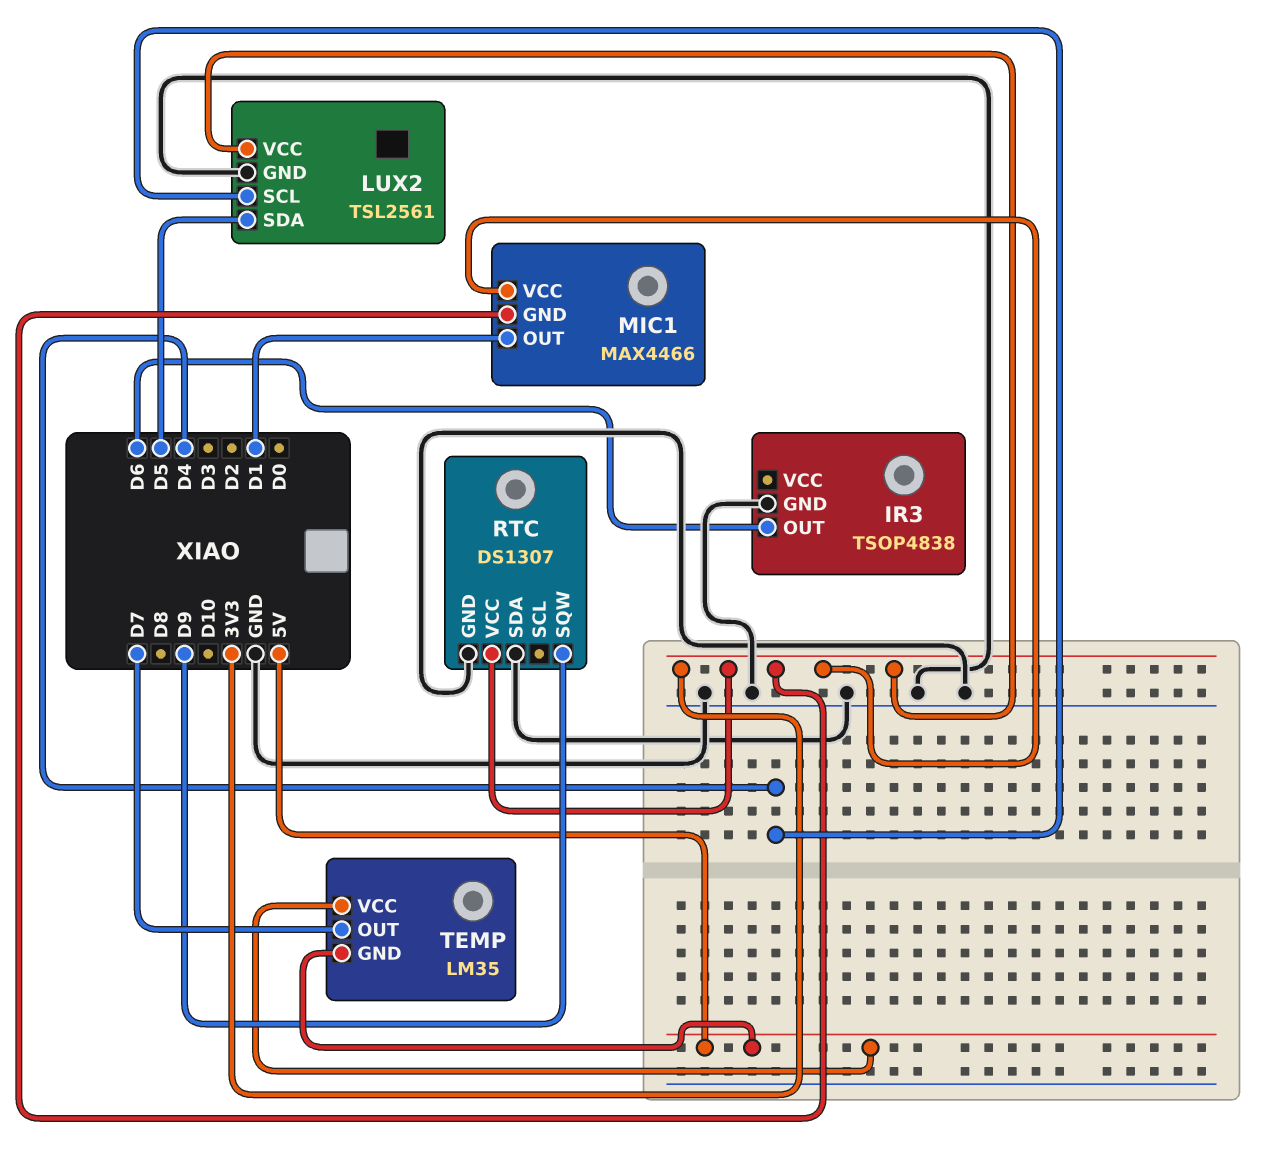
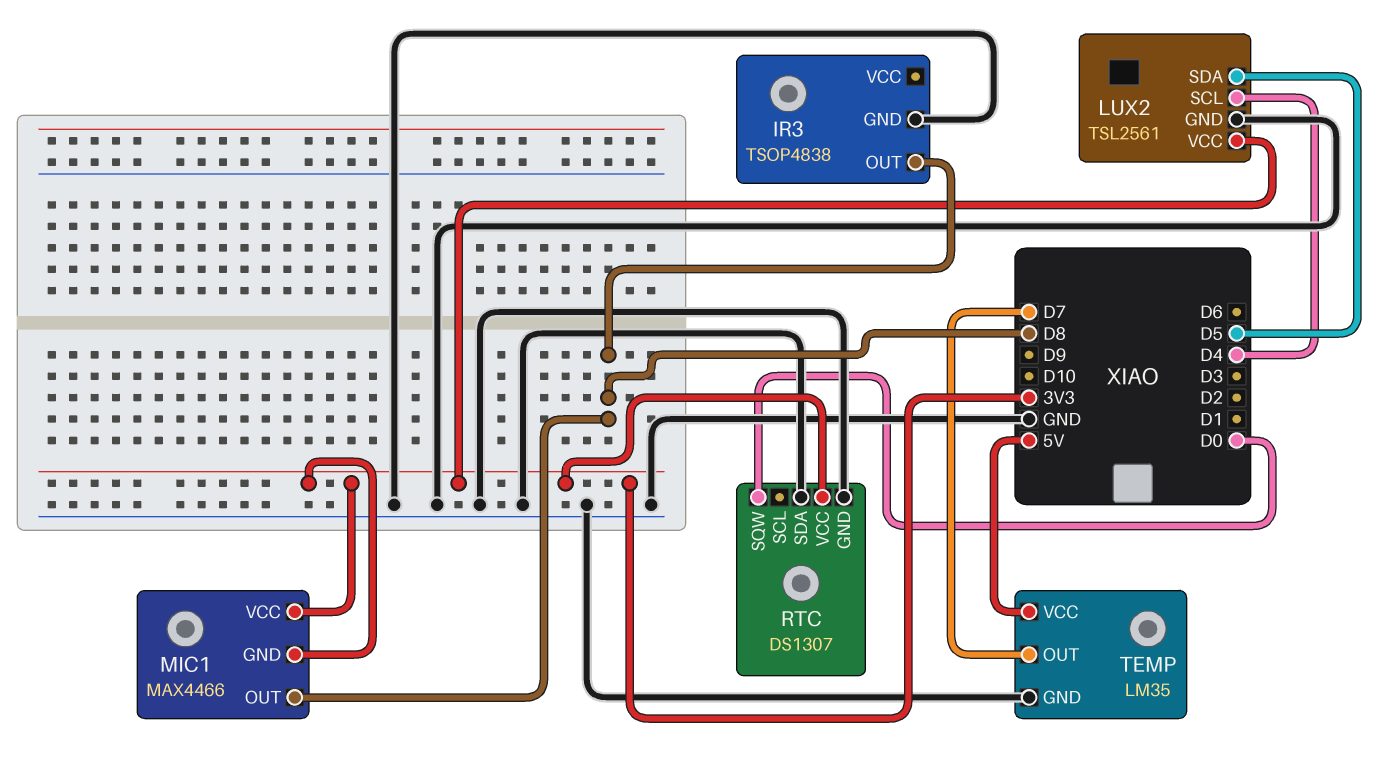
IR3 pin OUT: D6 -> D8
MIC1 pin OUT: D1 -> D8
RTC pin SQW: D9 -> D0
TEMP pin GND: 5V -> GND

